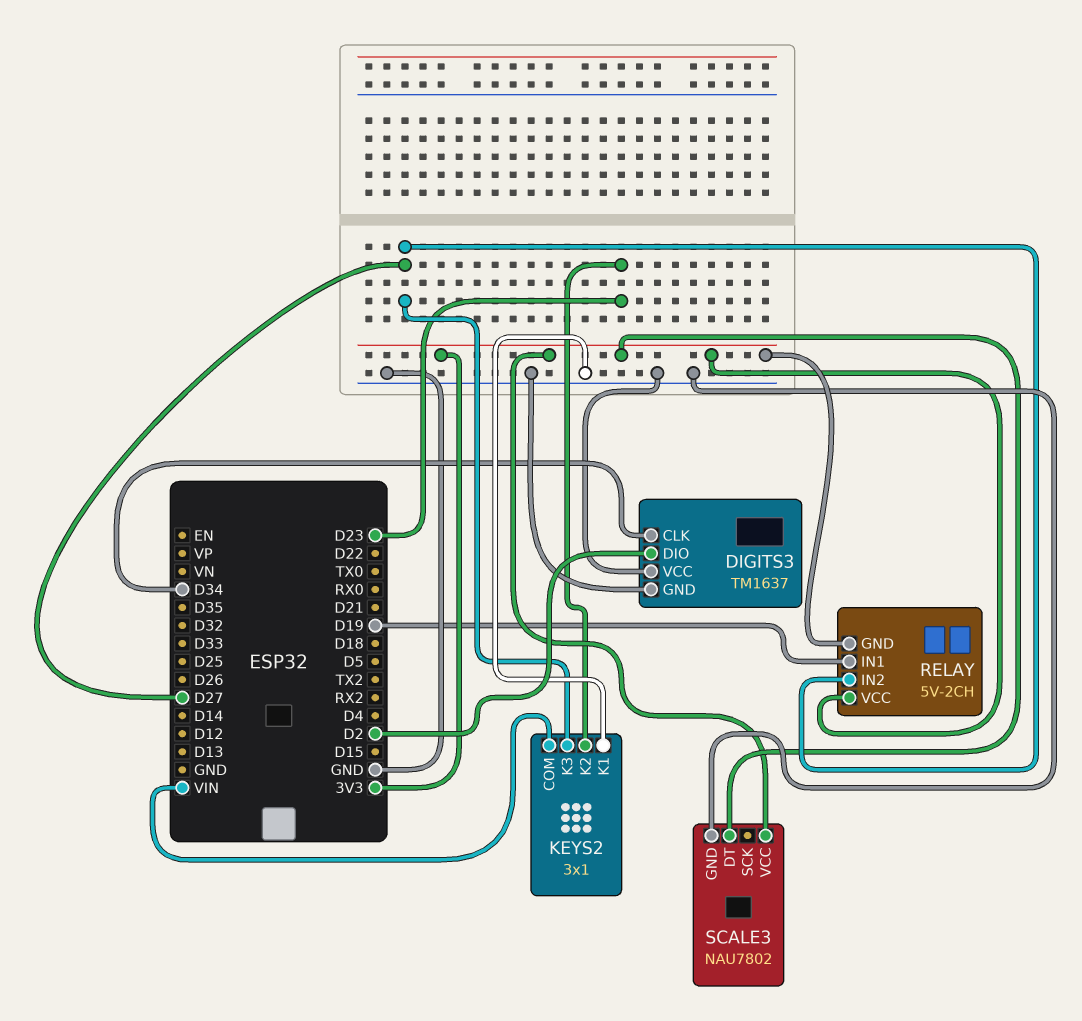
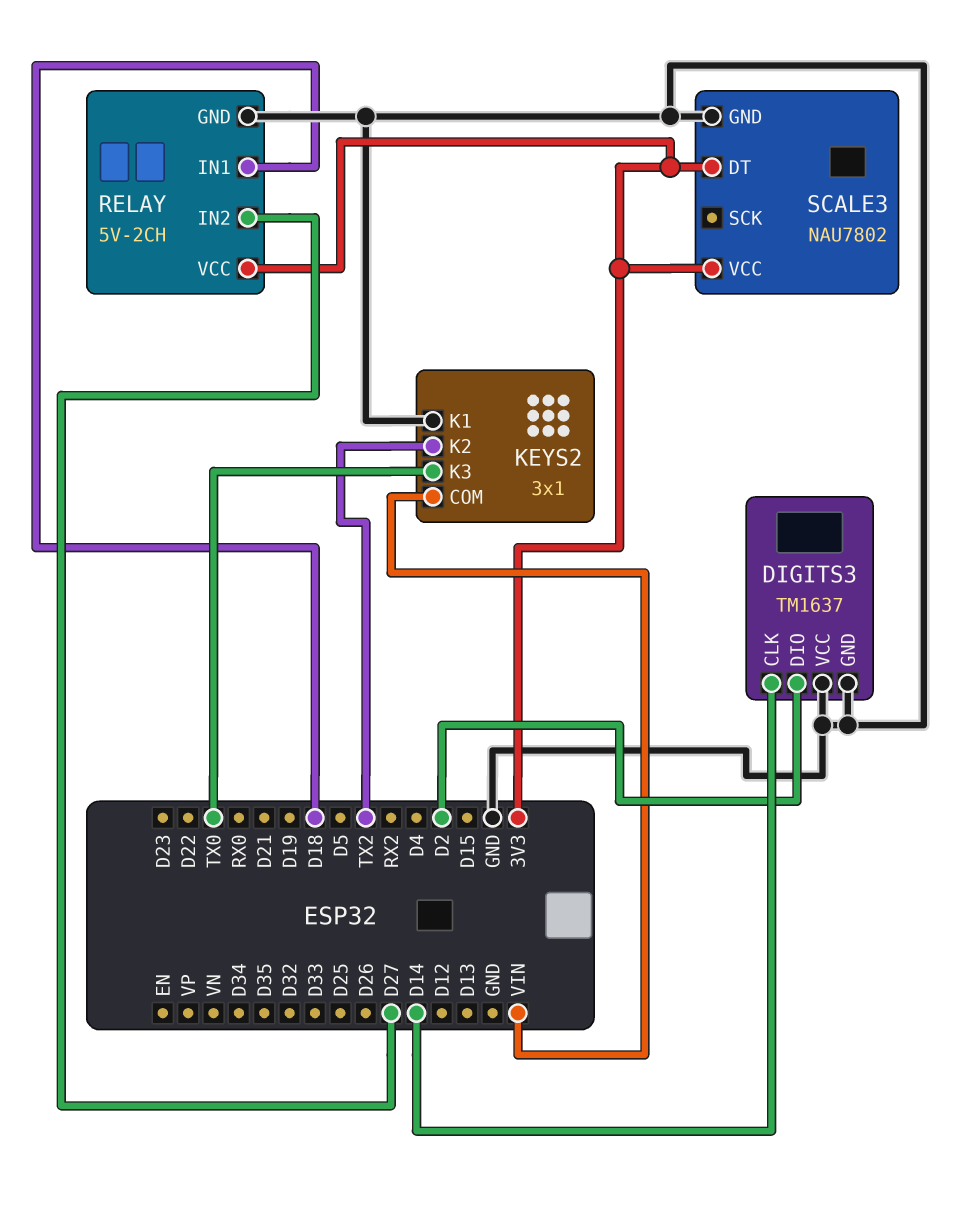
DIGITS3 pin CLK: D34 -> D14
KEYS2 pin K2: D23 -> TX2
KEYS2 pin K3: D27 -> TX0
RELAY pin GND: 3V3 -> GND
RELAY pin IN1: D19 -> D18

